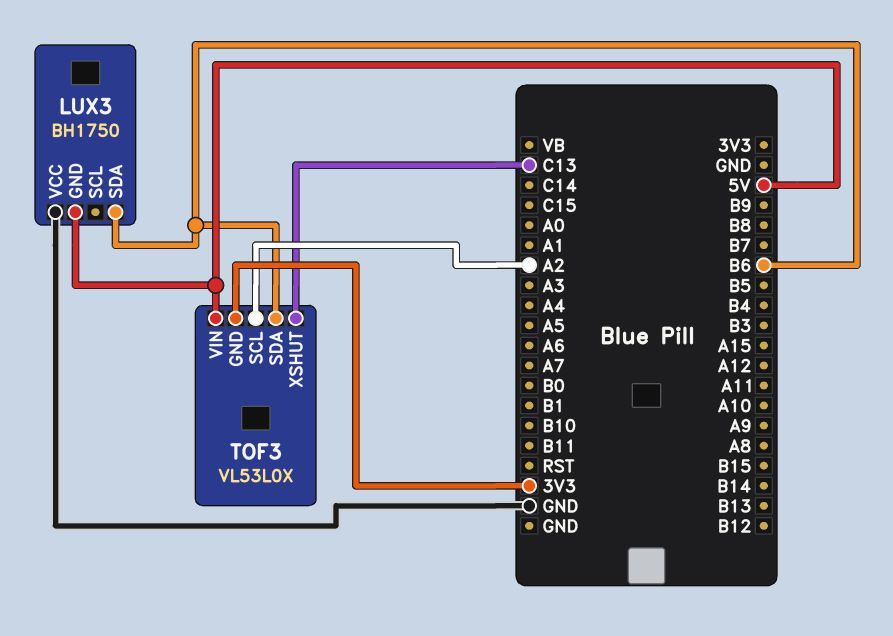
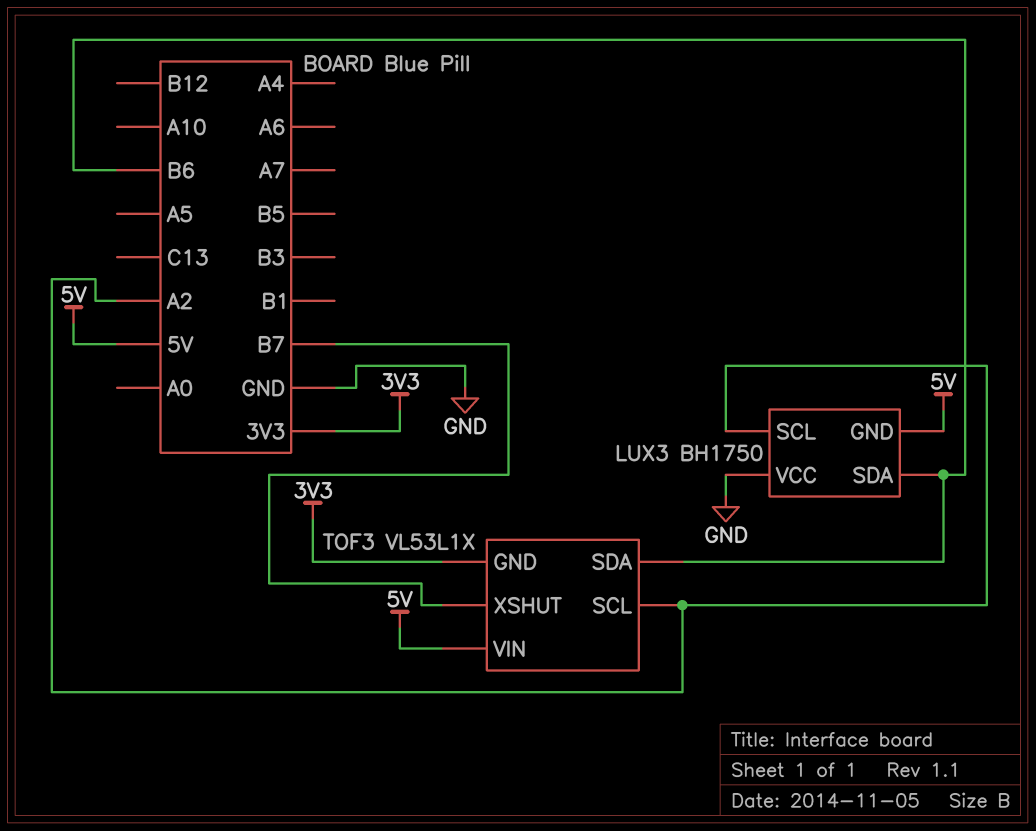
LUX3 pin SCL: none -> A2
TOF3: VL53L0X -> VL53L1X
TOF3 pin XSHUT: C13 -> B7

